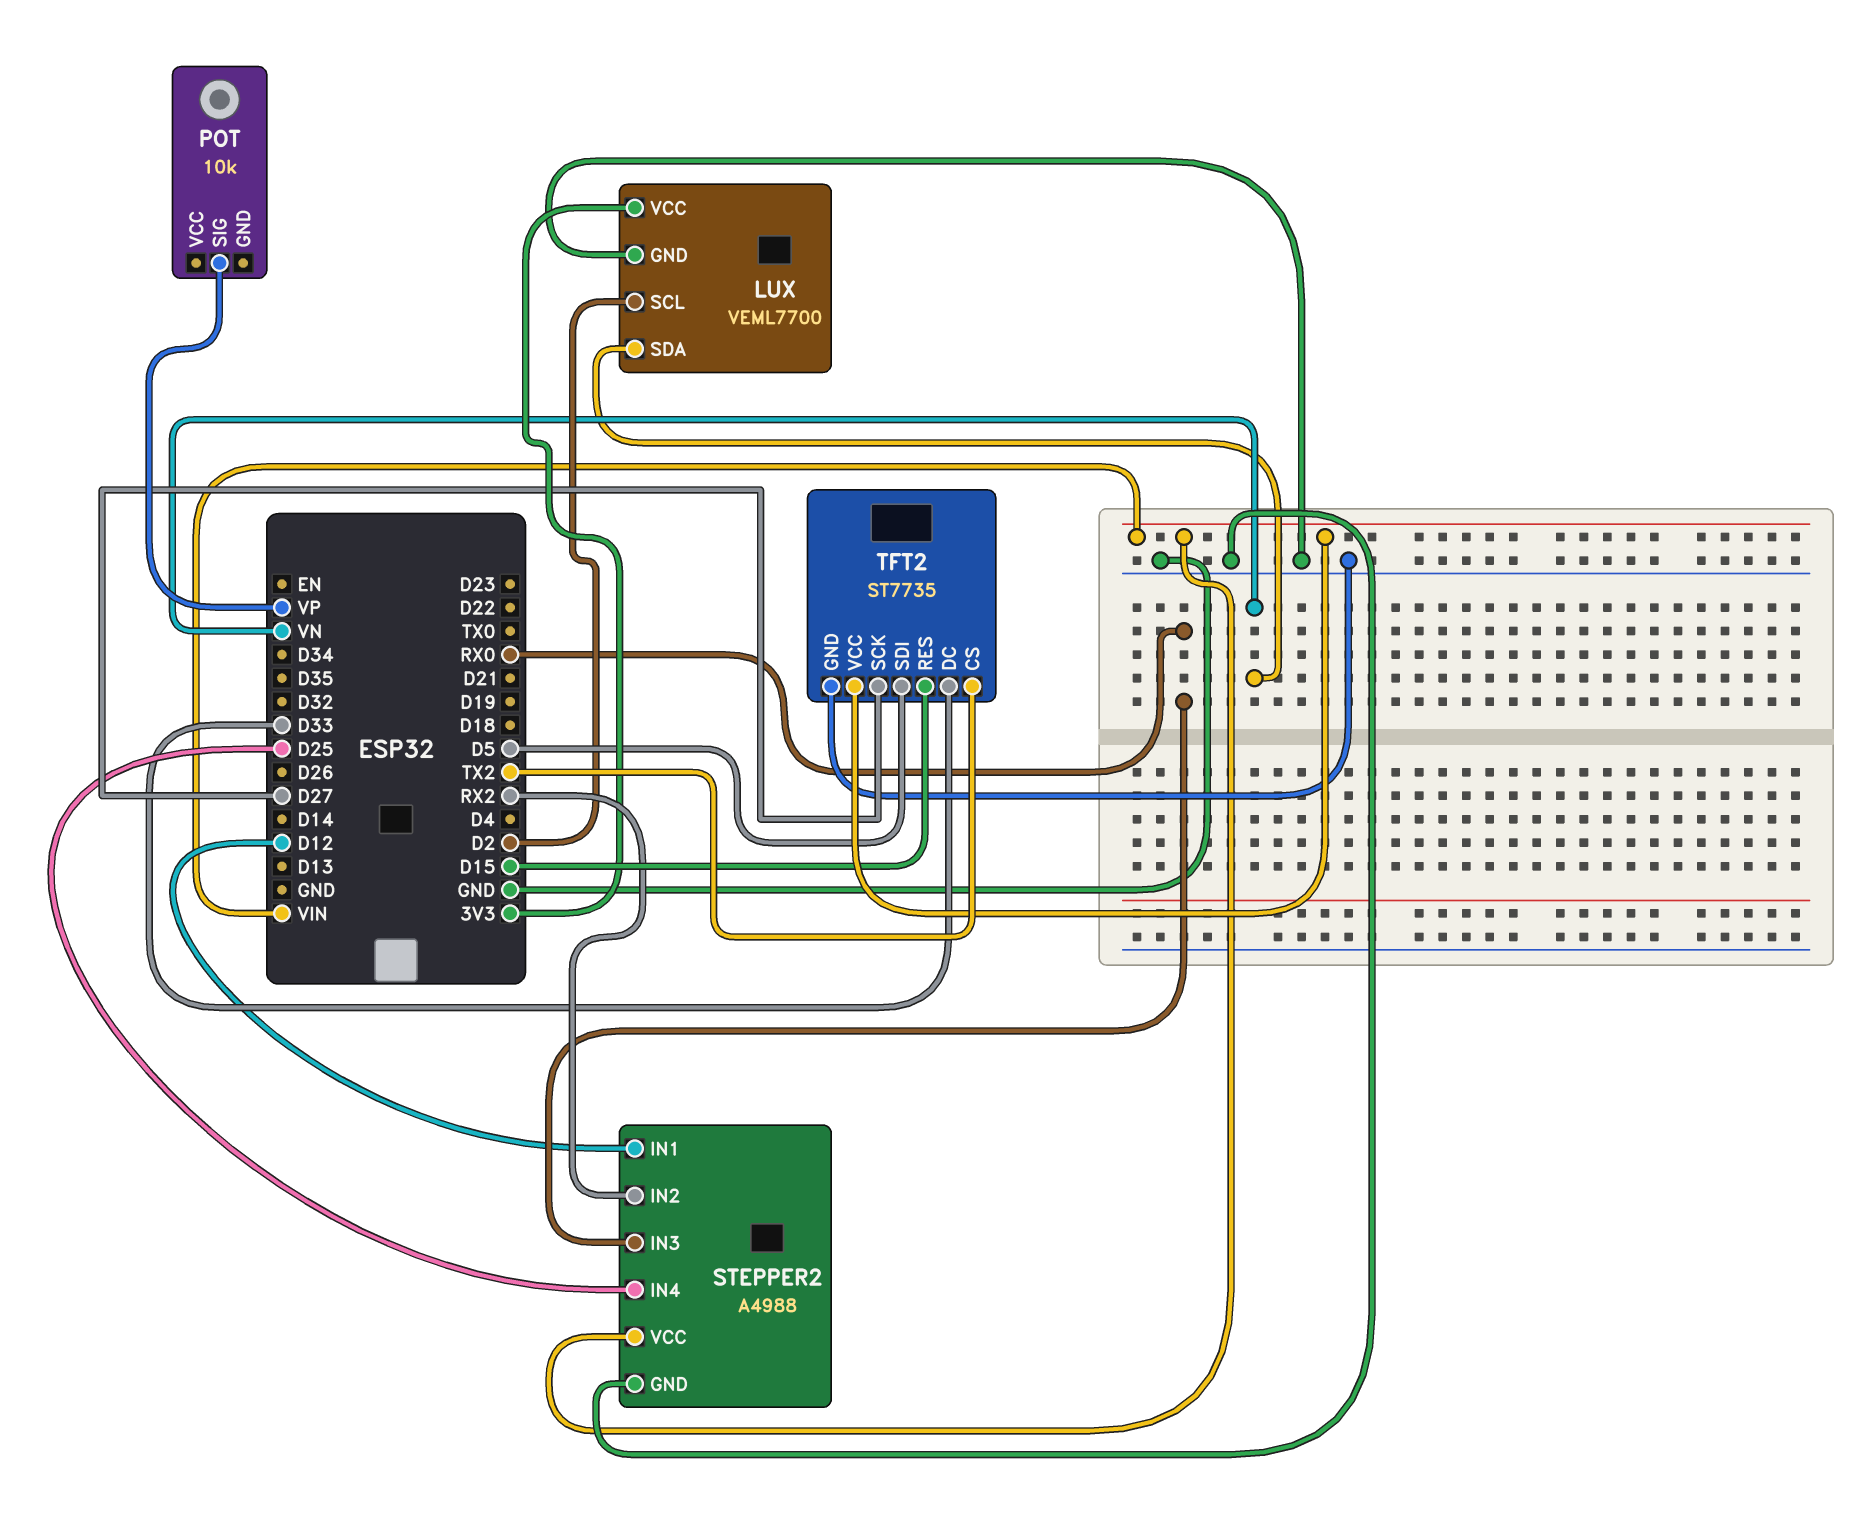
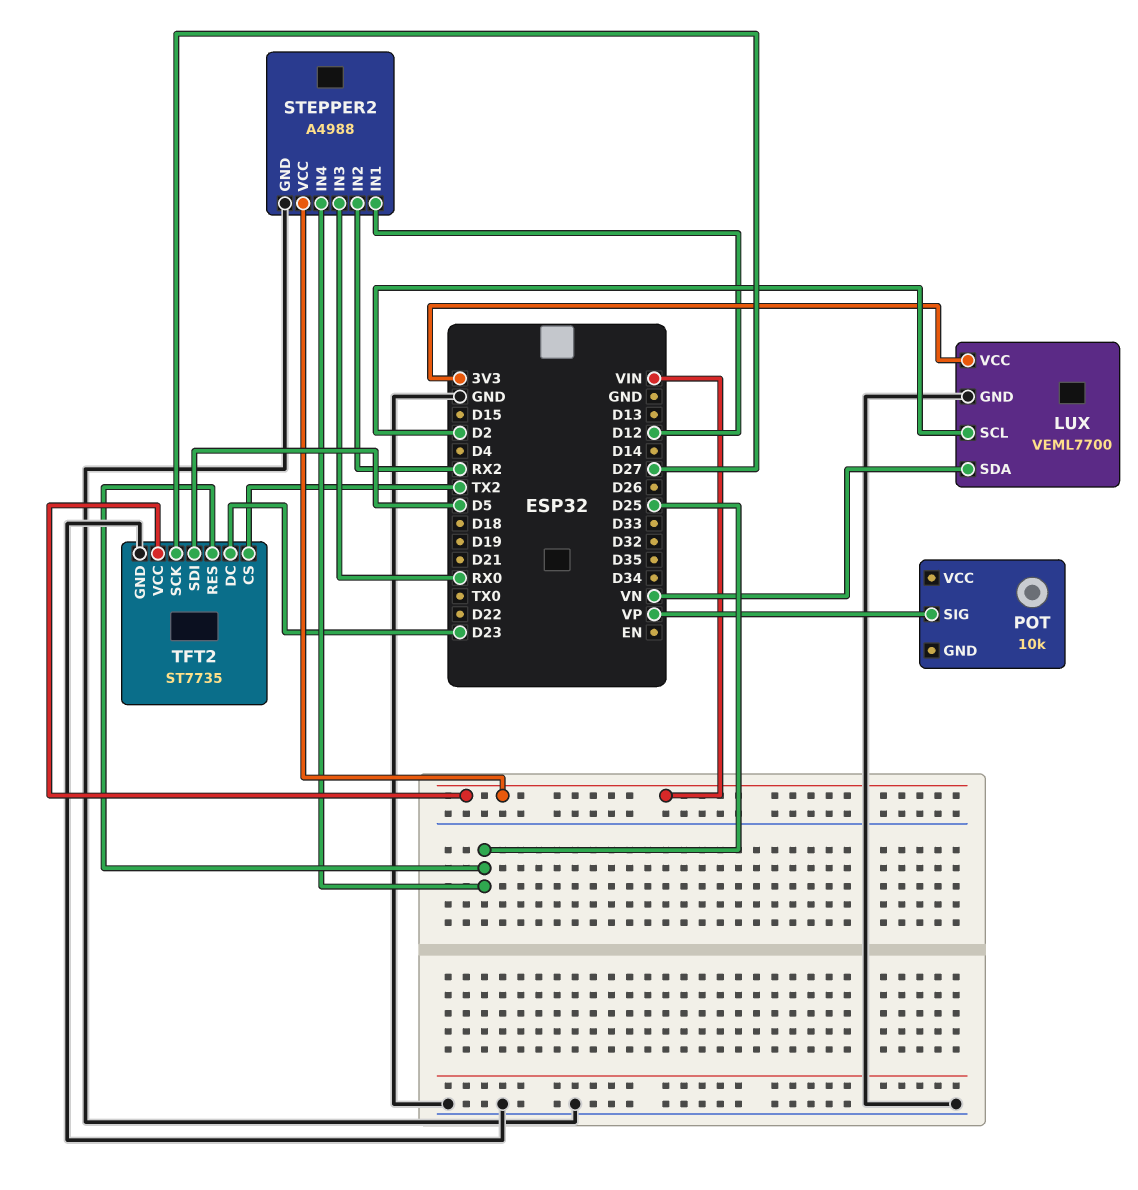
TFT2 pin DC: D33 -> D23
TFT2 pin RES: D15 -> D25

